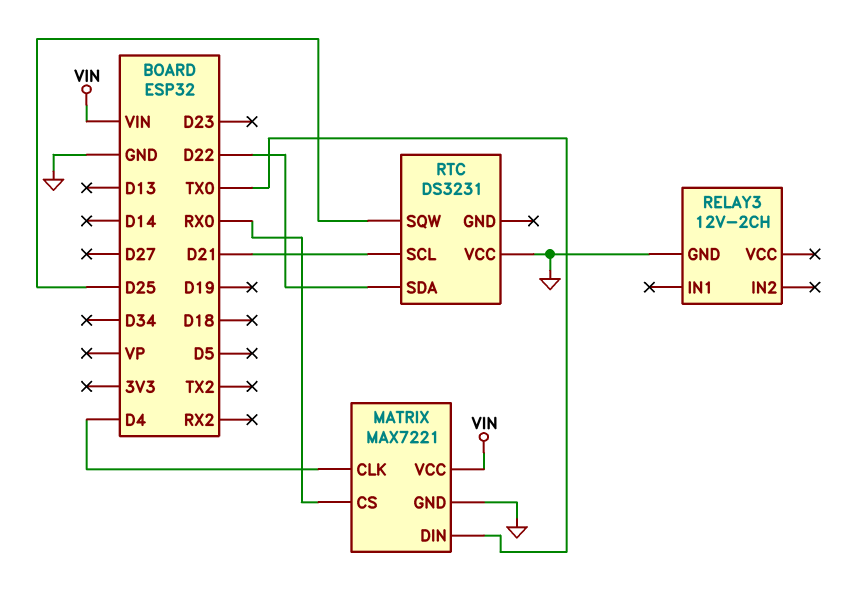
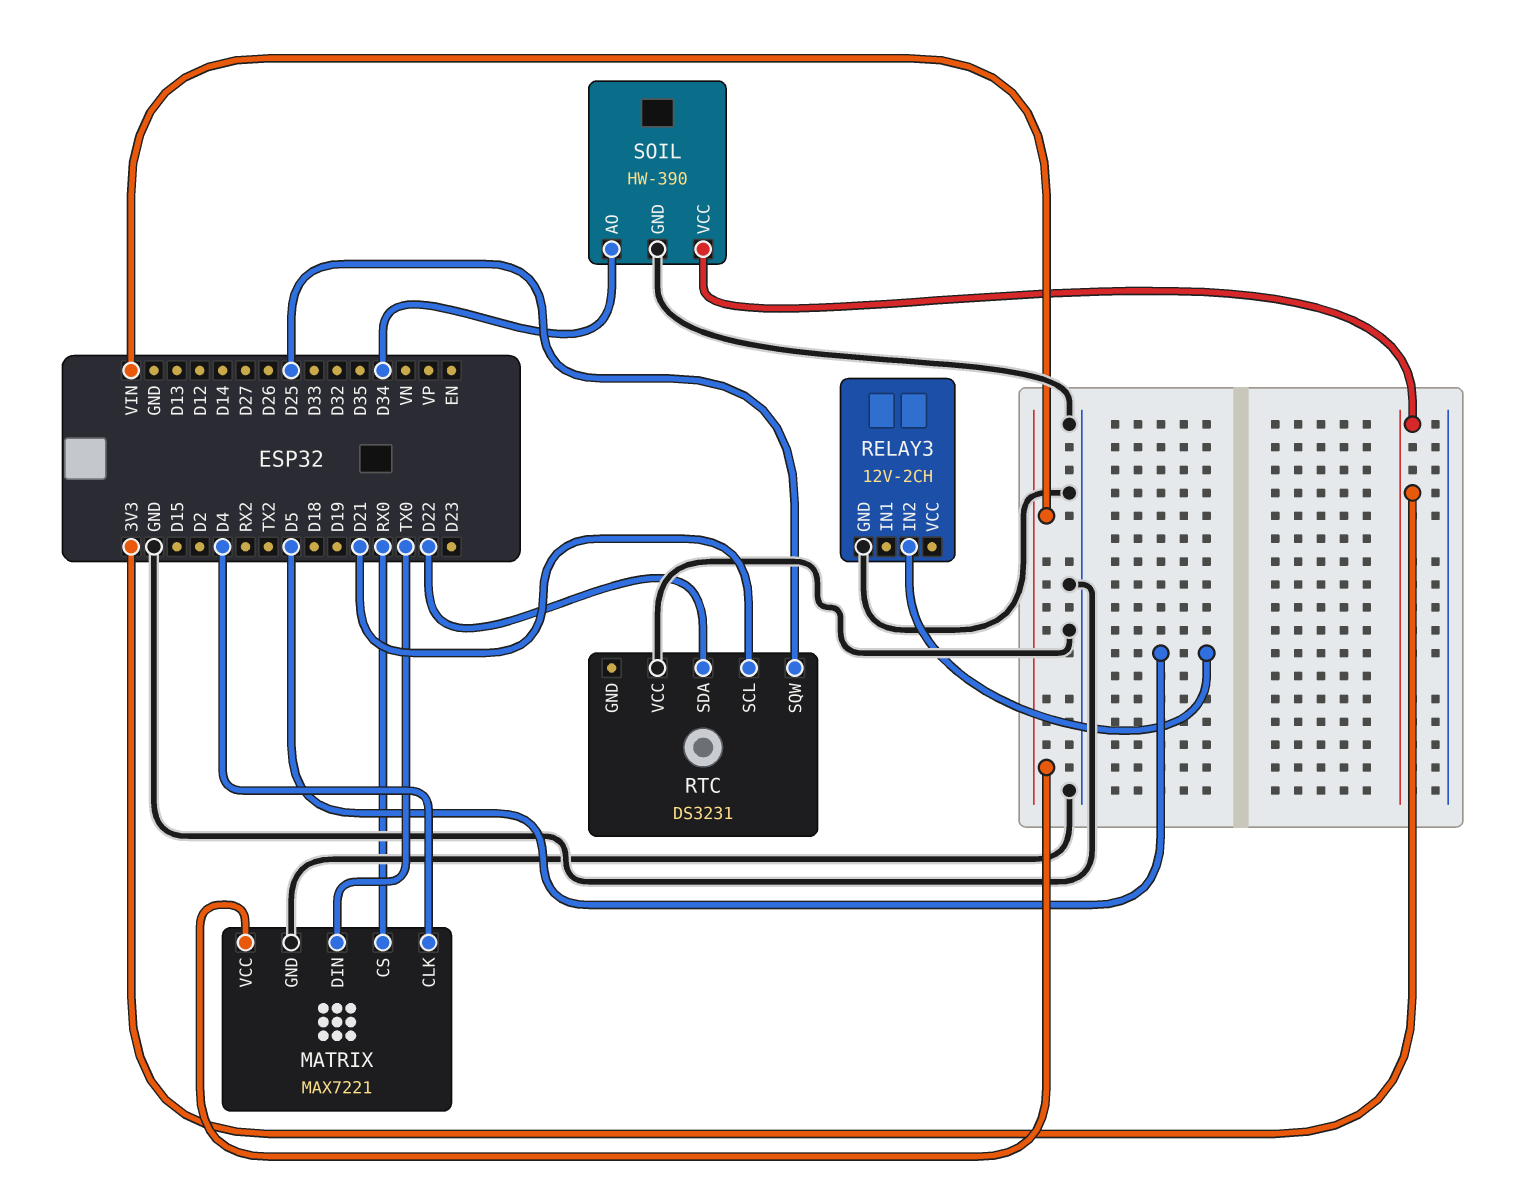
RELAY3 pin IN2: none -> D5
SOIL: none -> HW-390
SOIL pin AO: none -> D34
SOIL pin GND: none -> GND
SOIL pin VCC: none -> 3V3

